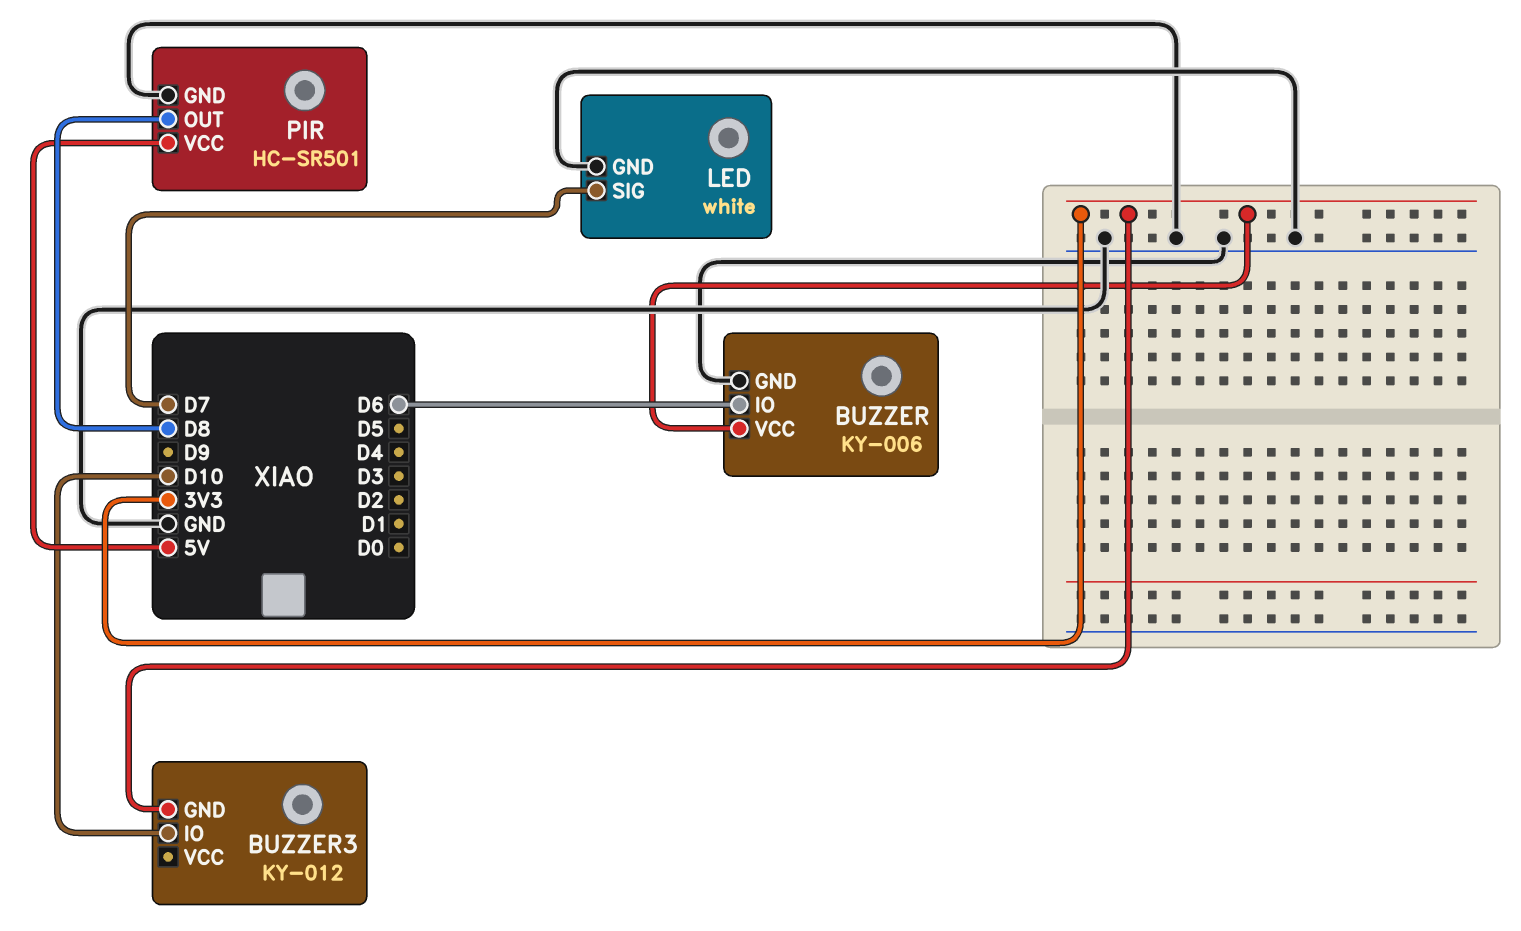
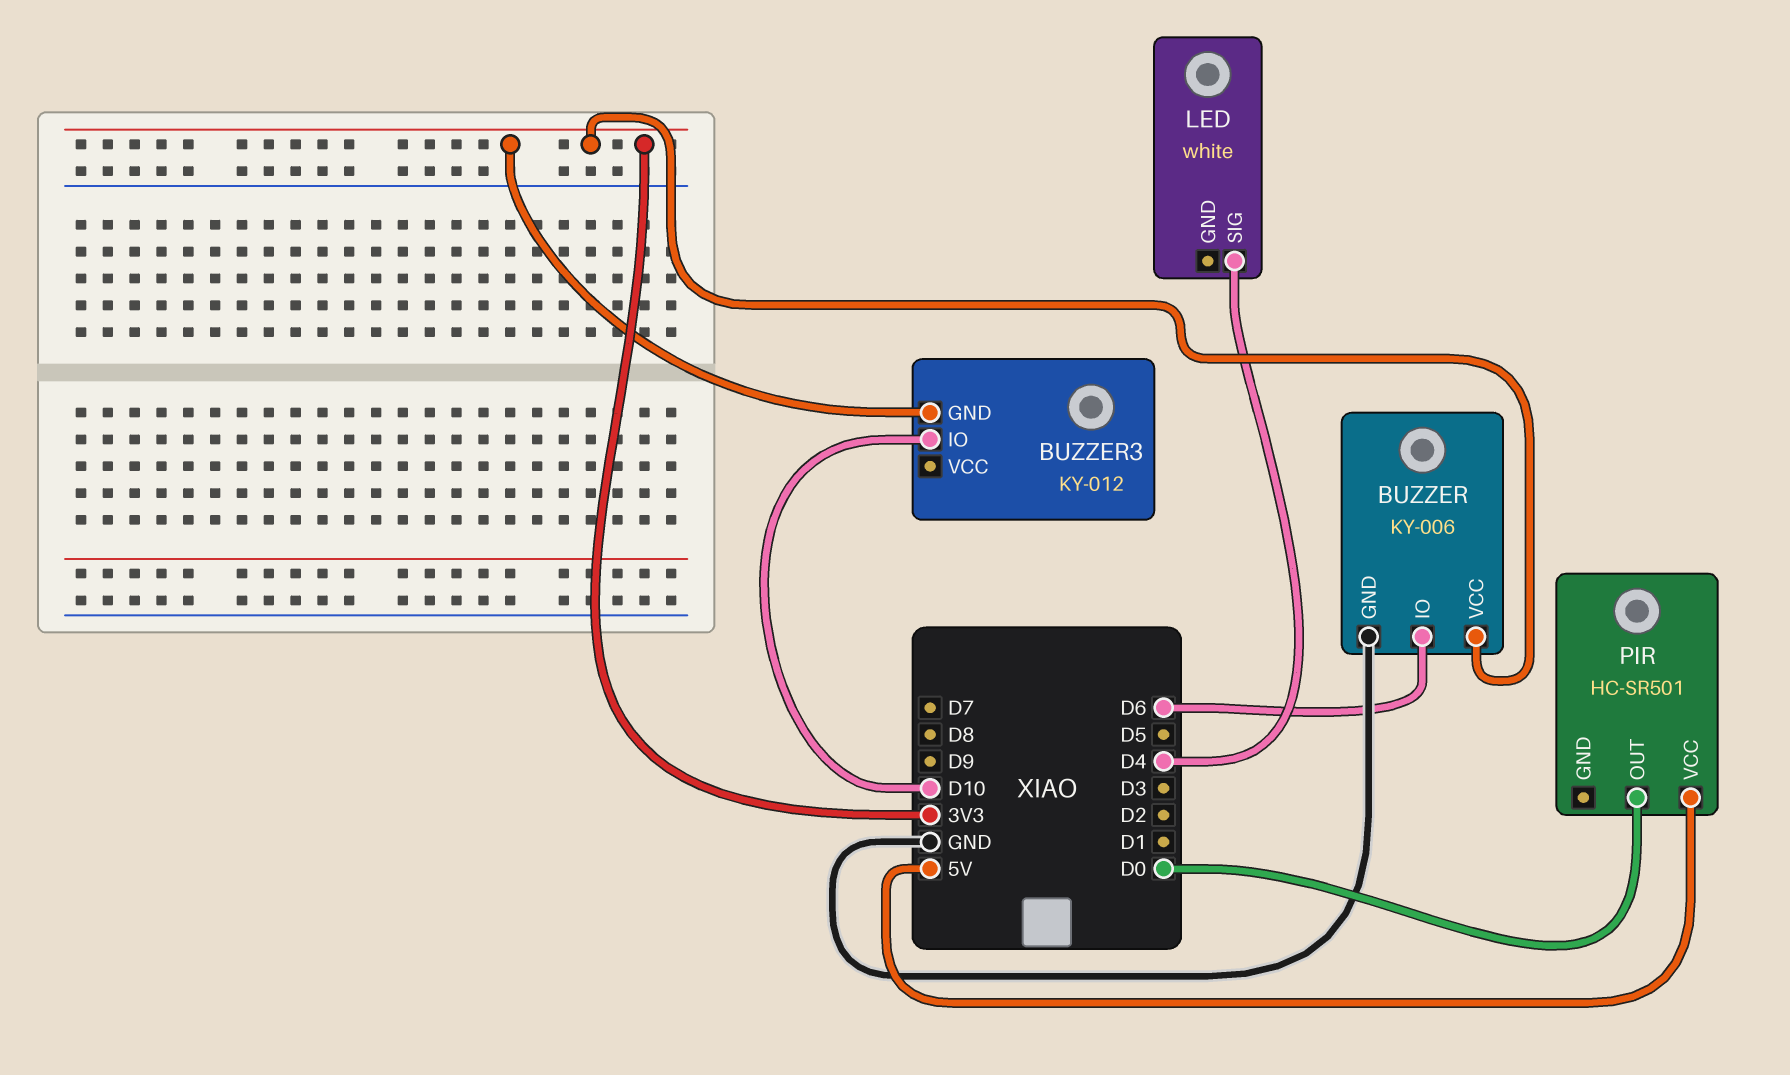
LED pin GND: GND -> none
LED pin SIG: D7 -> D4
PIR pin GND: GND -> none
PIR pin OUT: D8 -> D0

